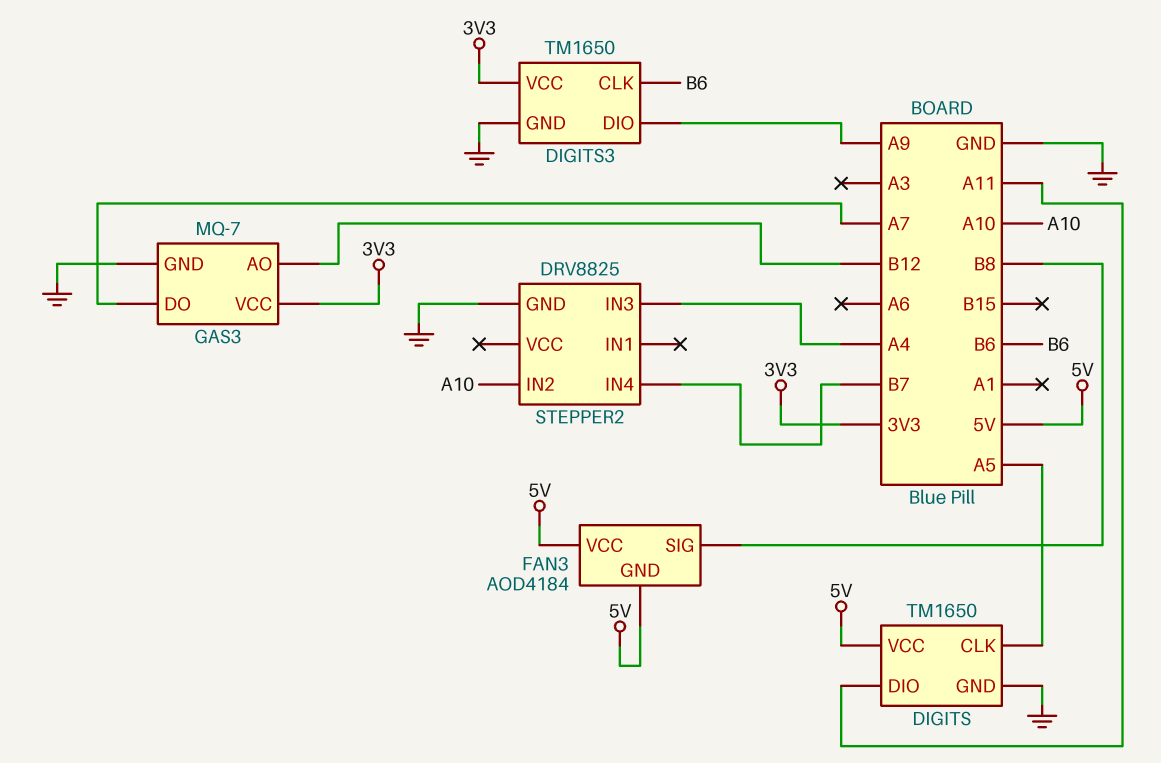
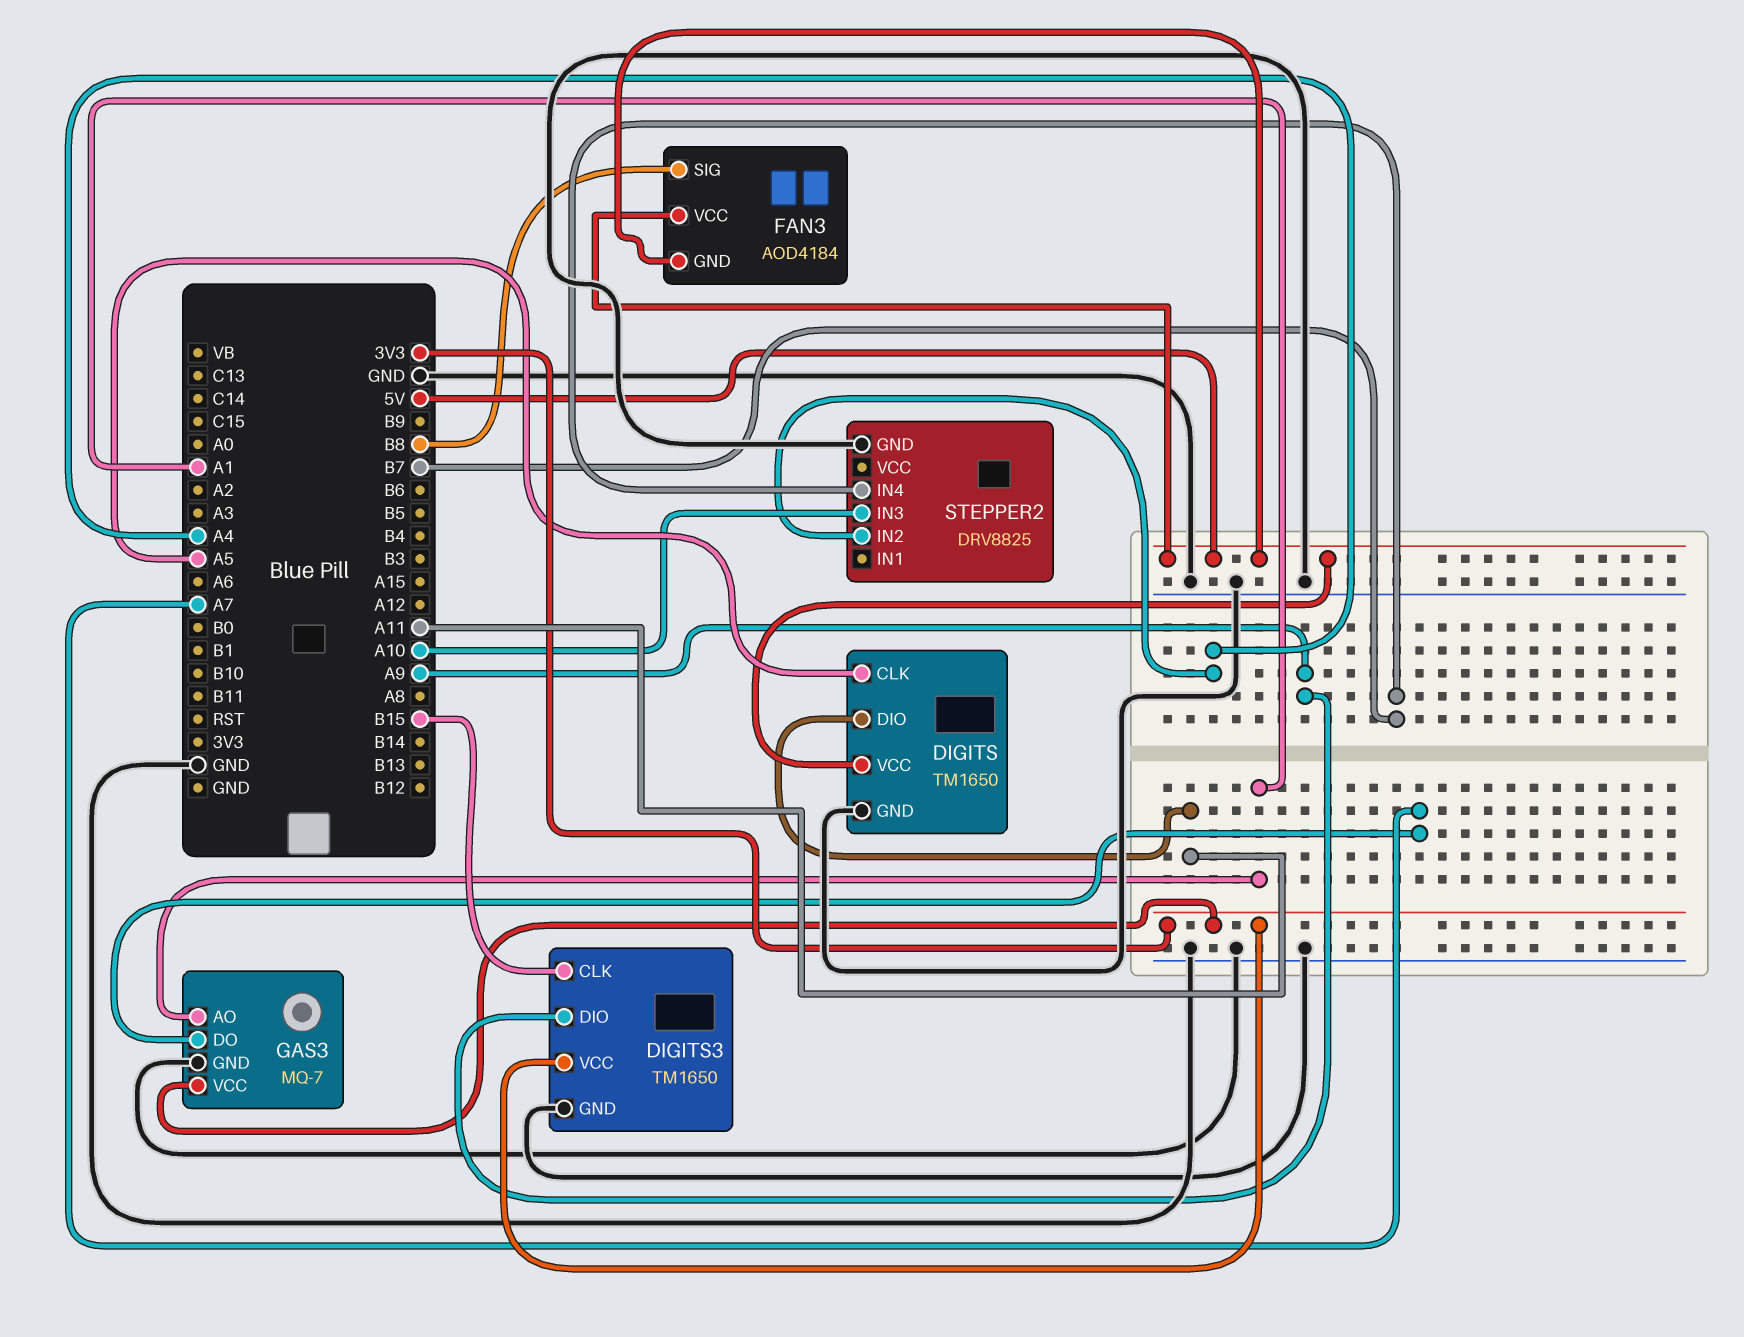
DIGITS3 pin CLK: B6 -> B15
GAS3 pin AO: B12 -> A1
STEPPER2 pin IN2: A10 -> A4
STEPPER2 pin IN3: A4 -> A10

